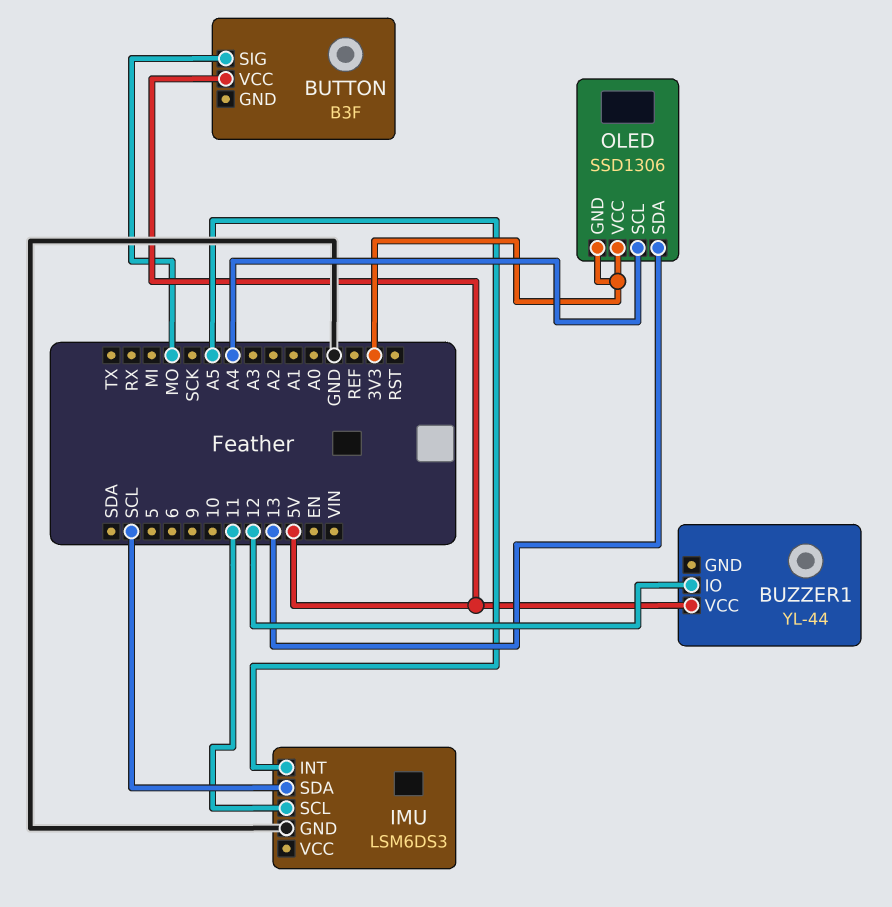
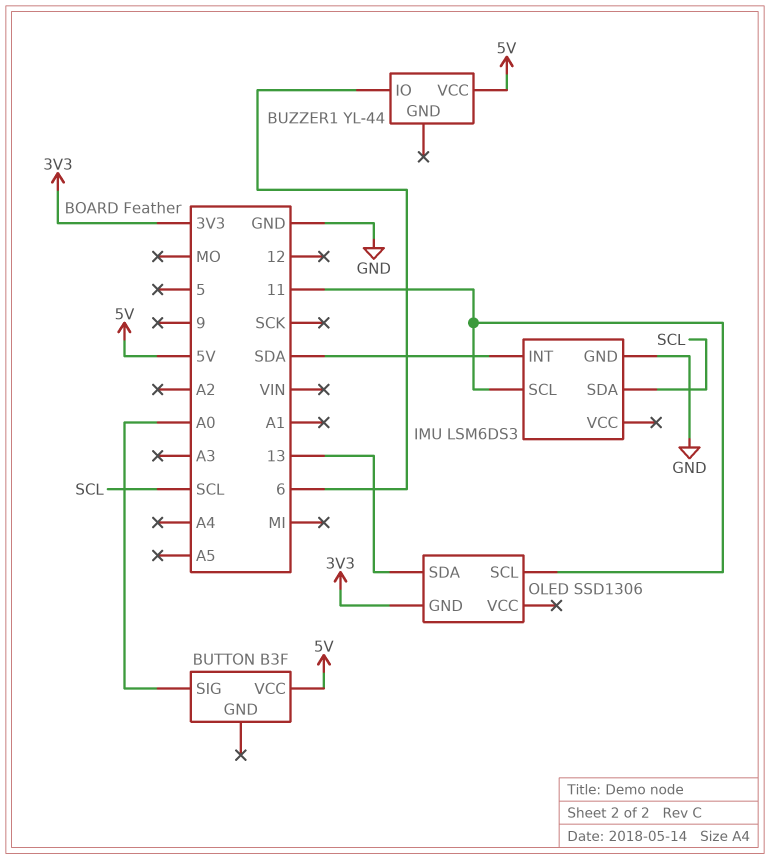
BUTTON pin SIG: MO -> A0
BUZZER1 pin IO: 12 -> 6
IMU pin INT: A5 -> SDA
OLED pin SCL: A4 -> 11
OLED pin VCC: 3V3 -> none

